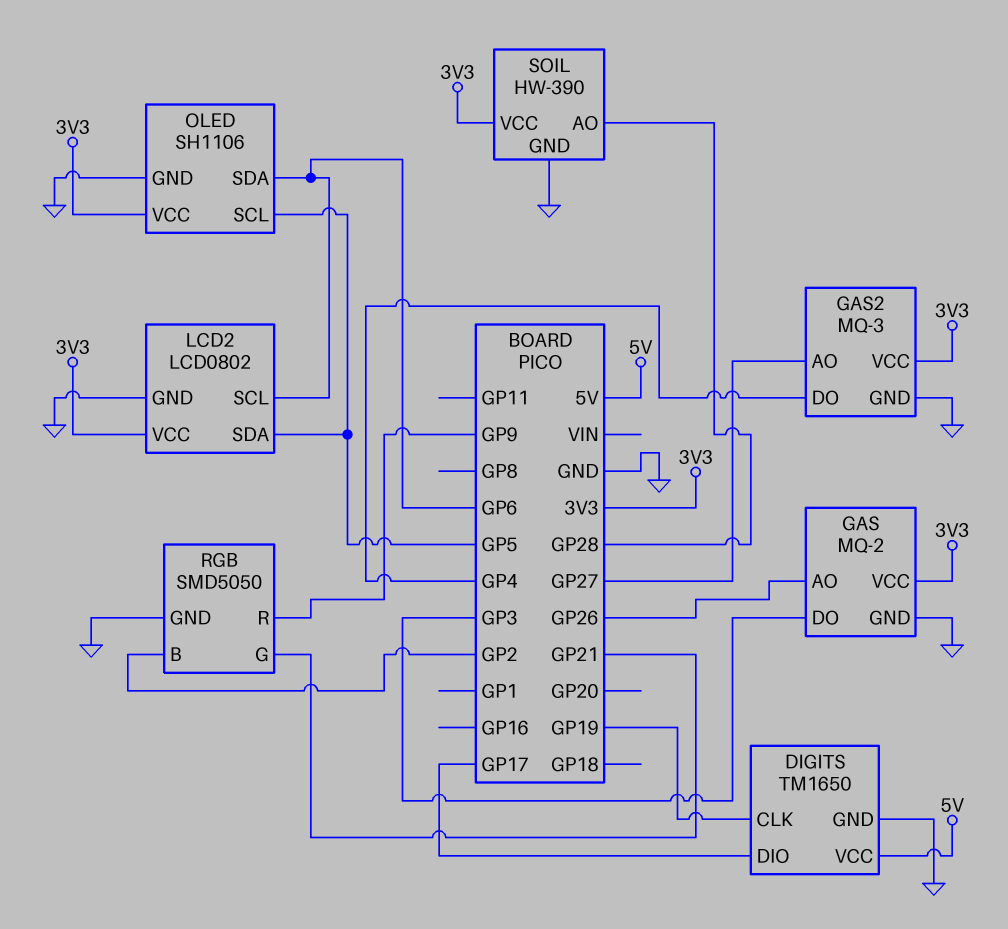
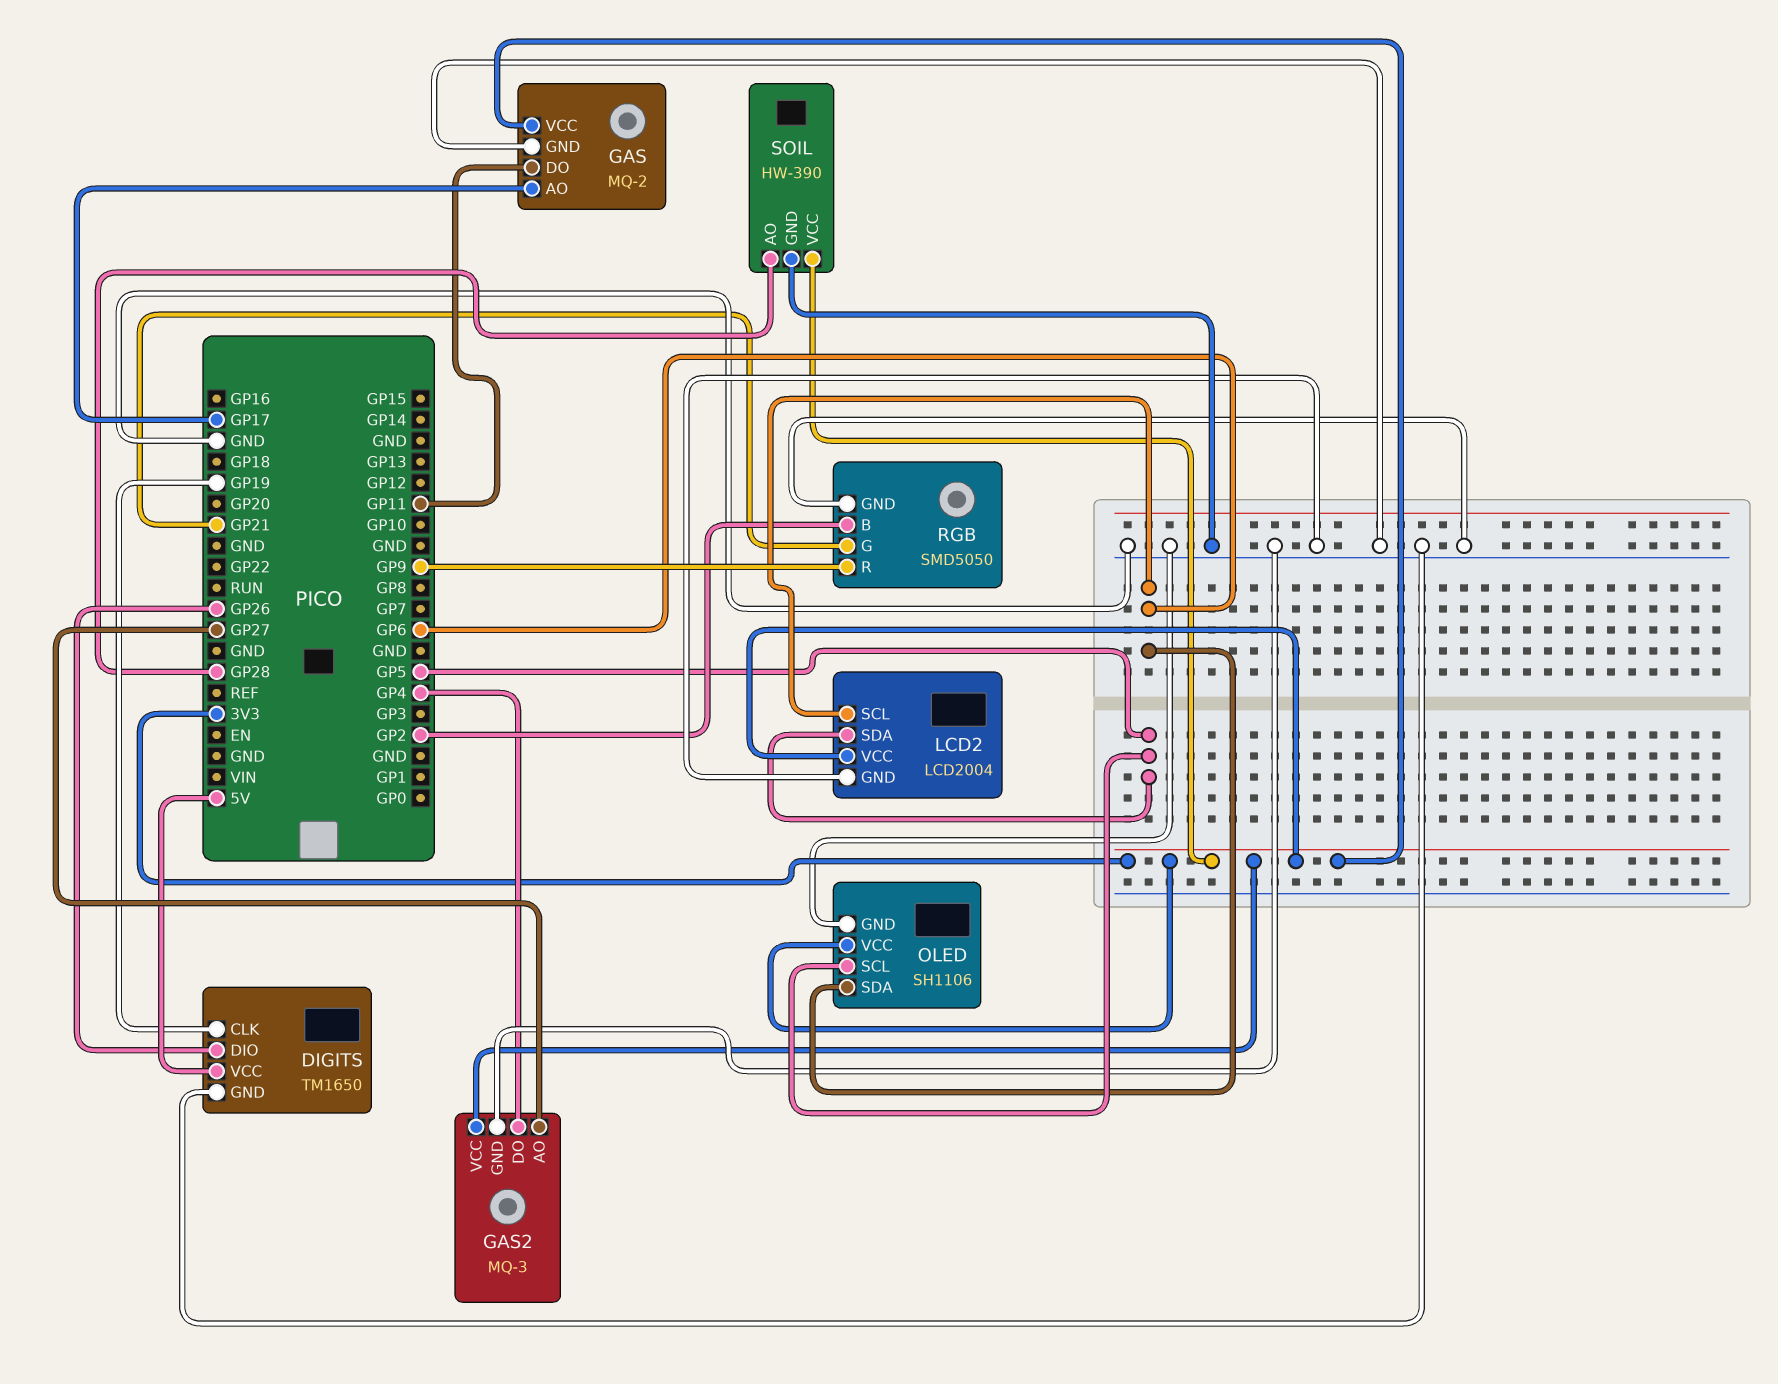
DIGITS pin DIO: GP17 -> GP26
GAS pin AO: GP26 -> GP17
GAS pin DO: GP3 -> GP11
LCD2: LCD0802 -> LCD2004

